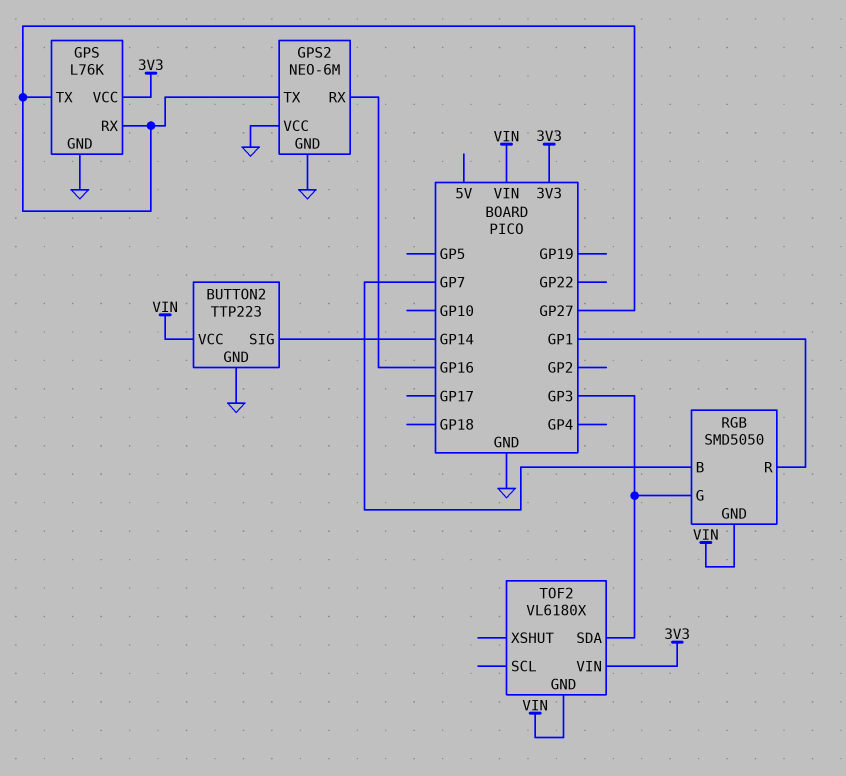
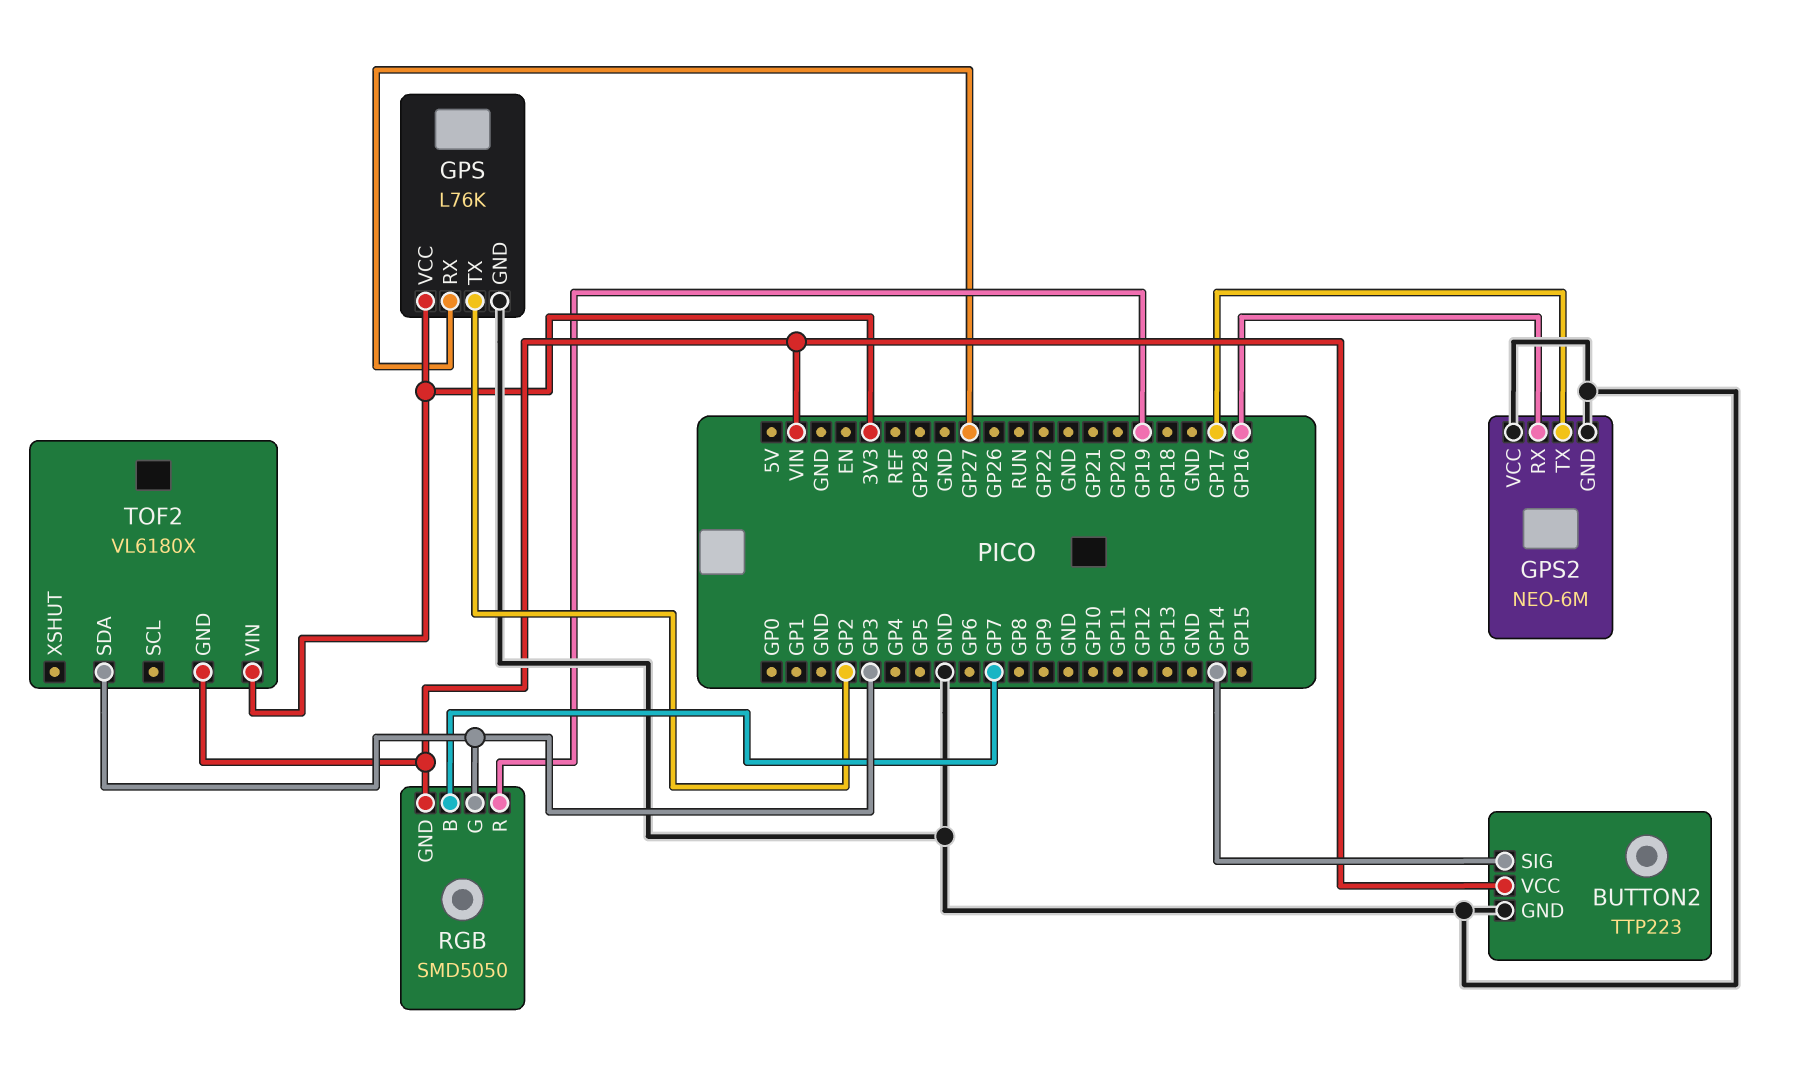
GPS pin TX: GP27 -> GP2
GPS2 pin TX: GP27 -> GP17
RGB pin R: GP1 -> GP19

